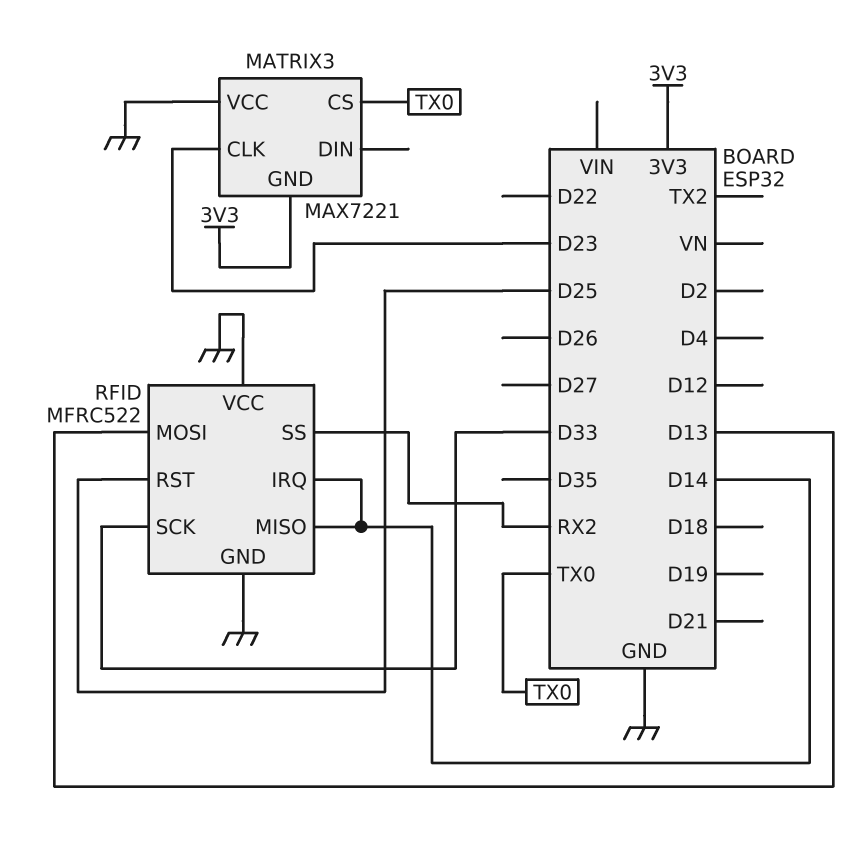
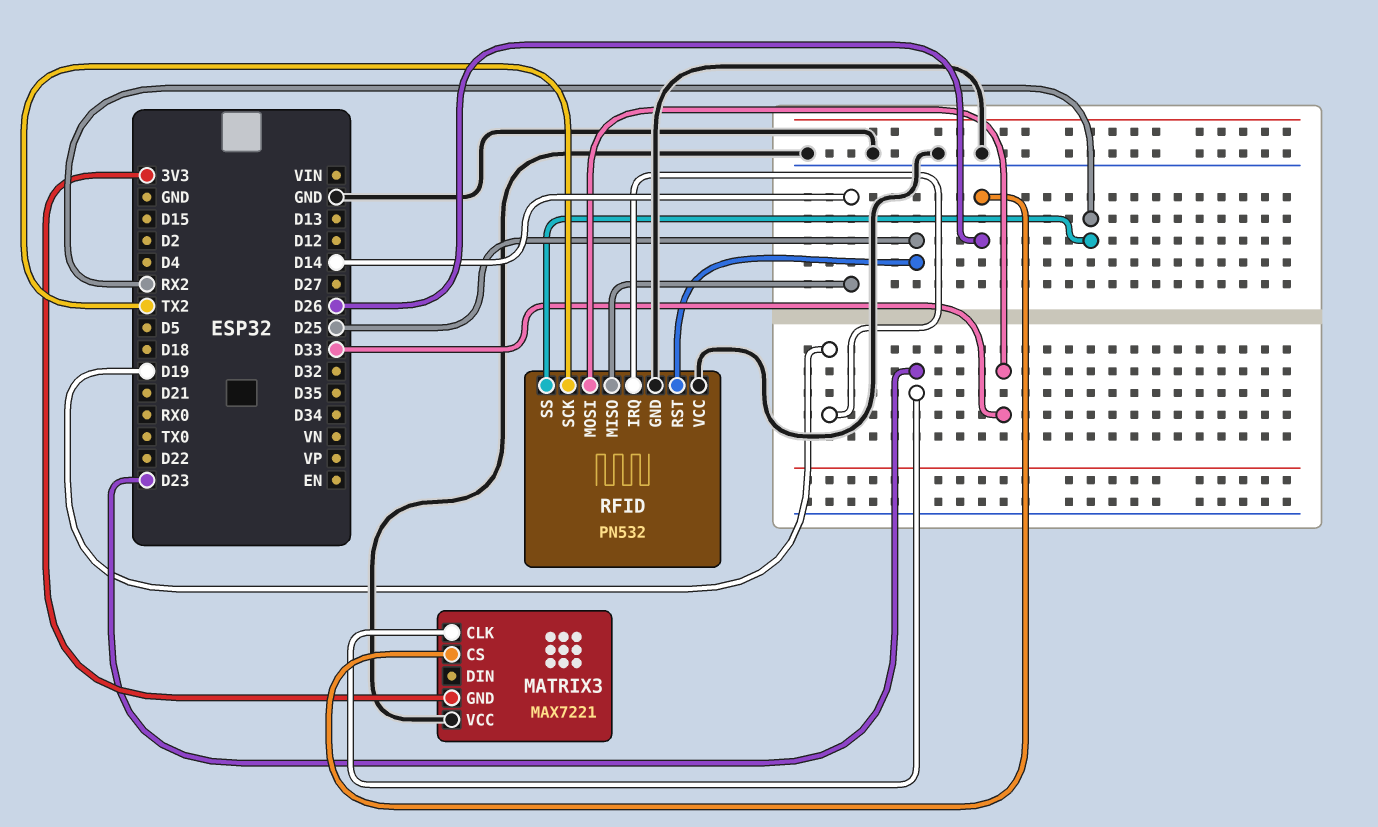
MATRIX3 pin CS: TX0 -> D26
RFID: MFRC522 -> PN532
RFID pin IRQ: D14 -> D19
RFID pin MOSI: D13 -> D33
RFID pin SCK: D33 -> TX2

